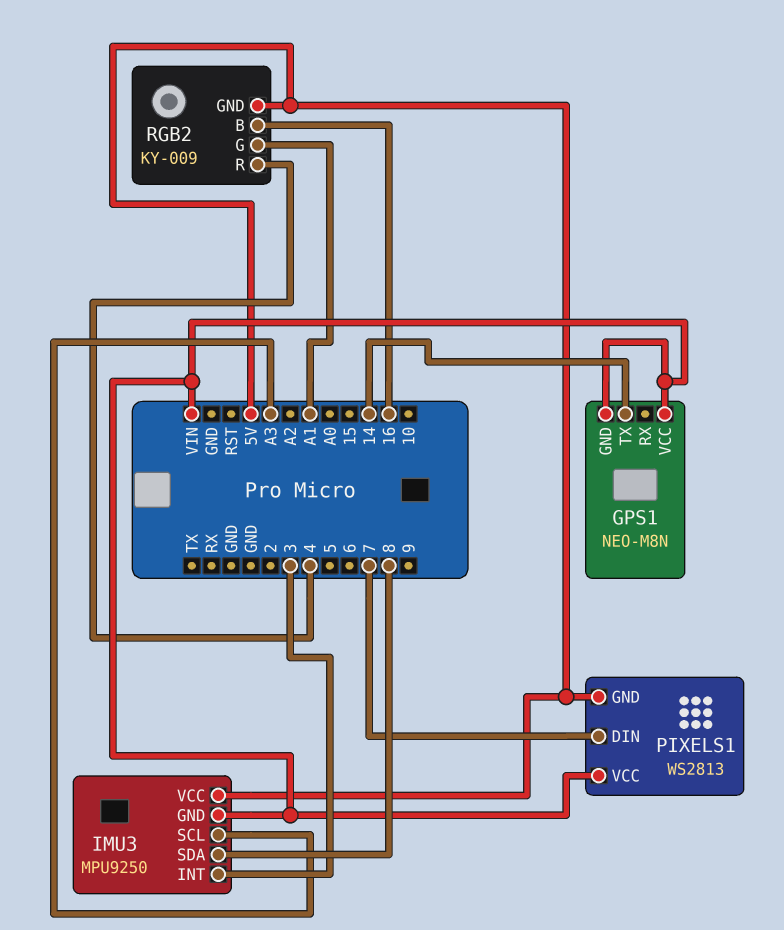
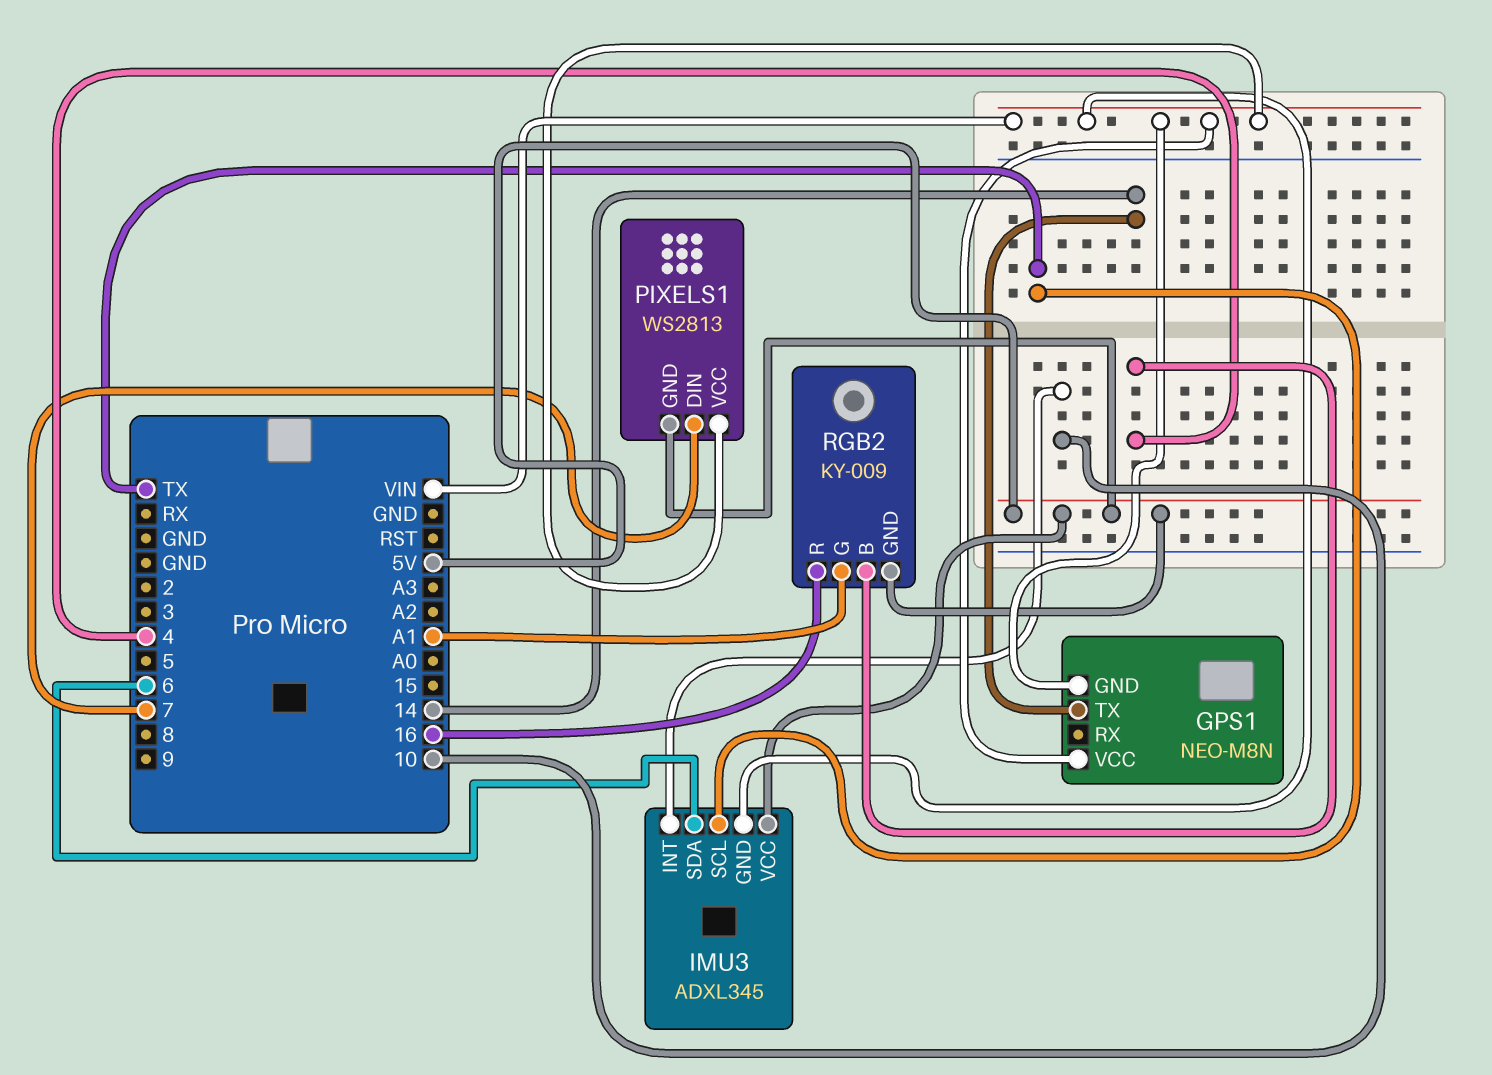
IMU3: MPU9250 -> ADXL345
IMU3 pin INT: 3 -> 10
IMU3 pin SCL: A3 -> TX
IMU3 pin SDA: 8 -> 6
RGB2 pin B: 16 -> 4
RGB2 pin R: 4 -> 16

